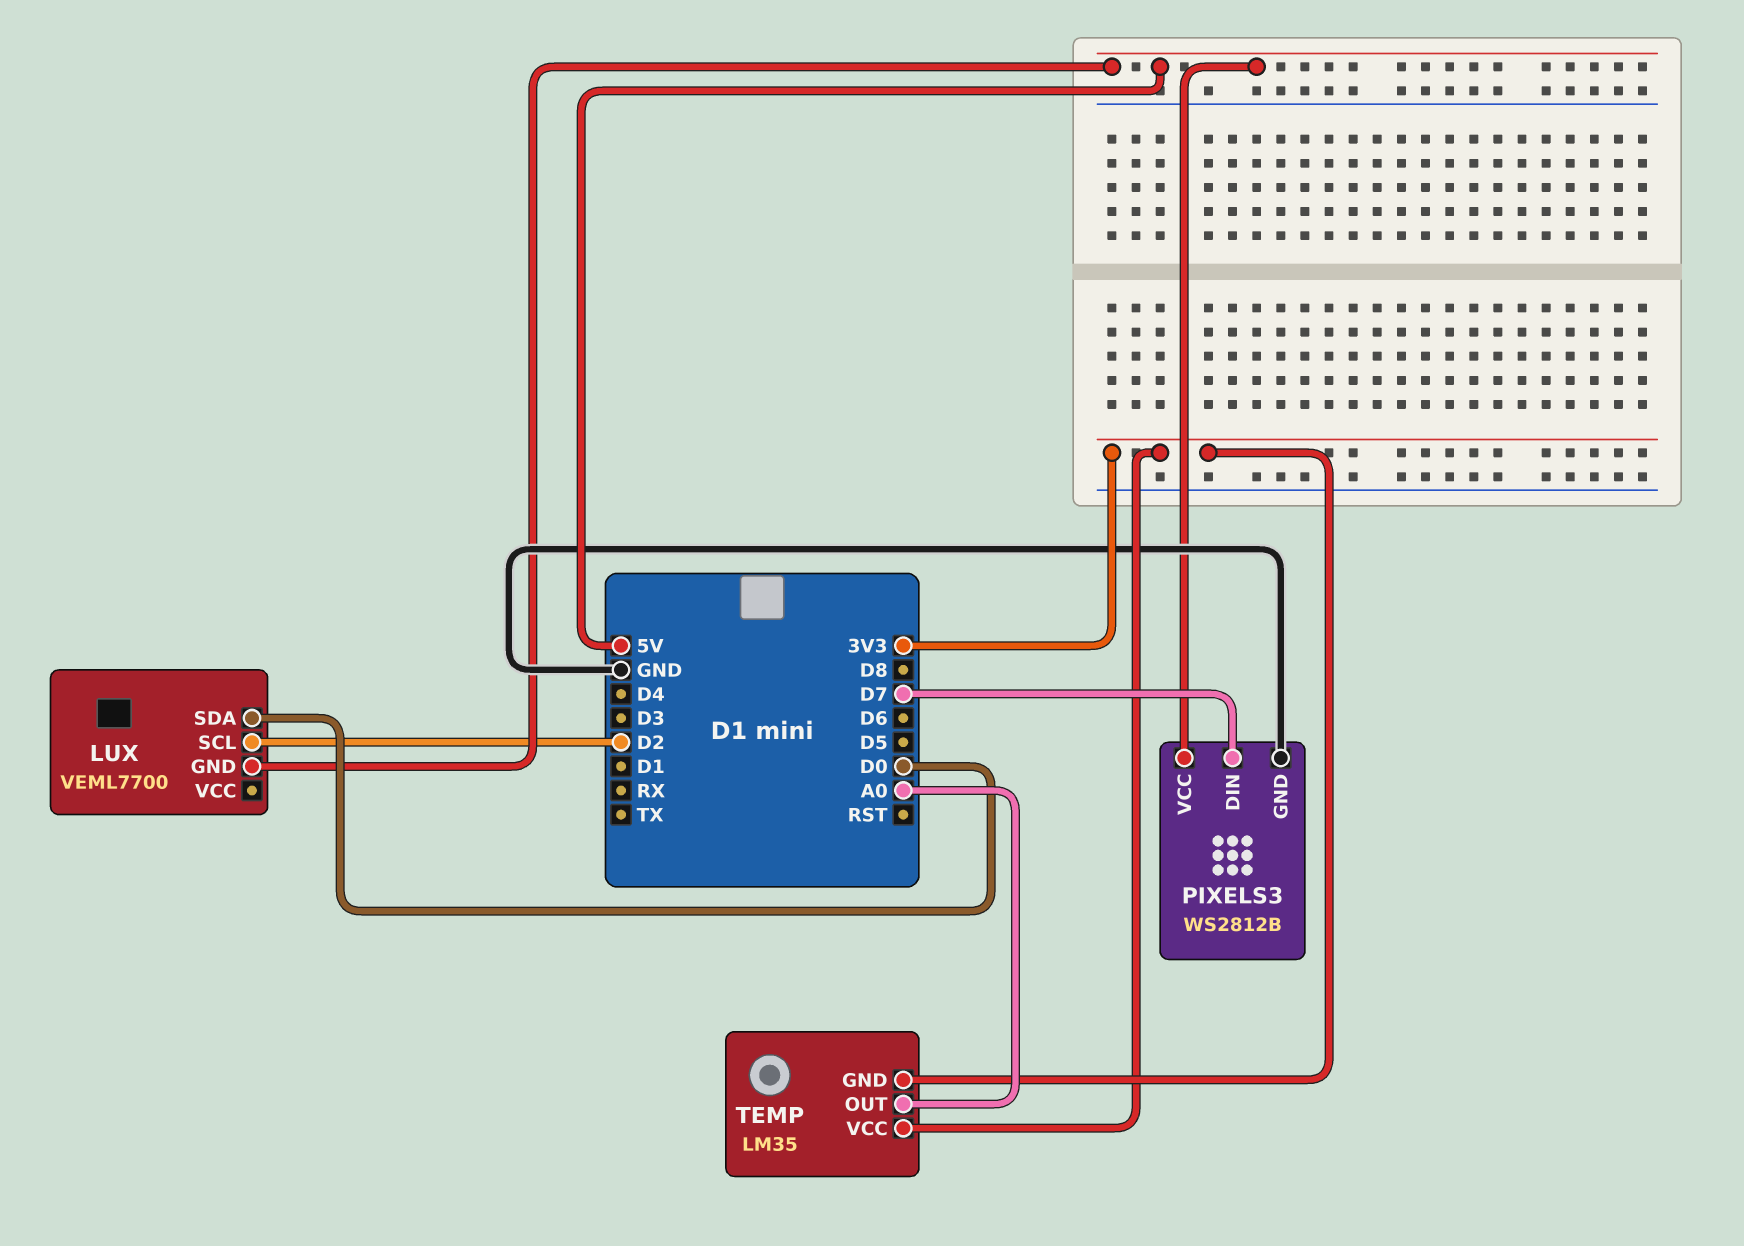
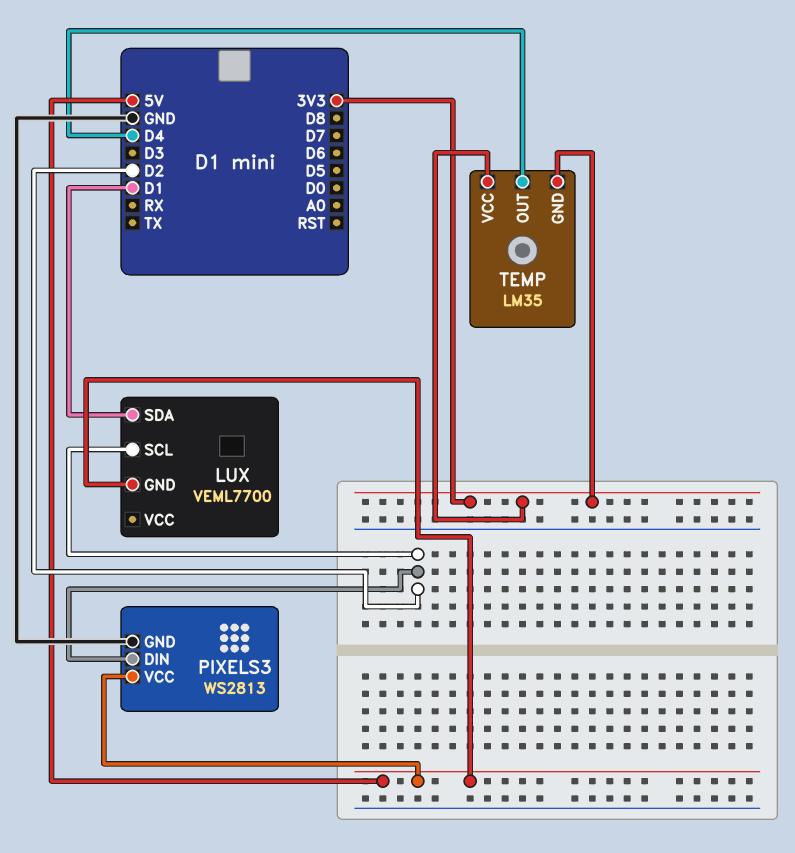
LUX pin SDA: D0 -> D1
PIXELS3: WS2812B -> WS2813
PIXELS3 pin DIN: D7 -> D2
TEMP pin OUT: A0 -> D4

